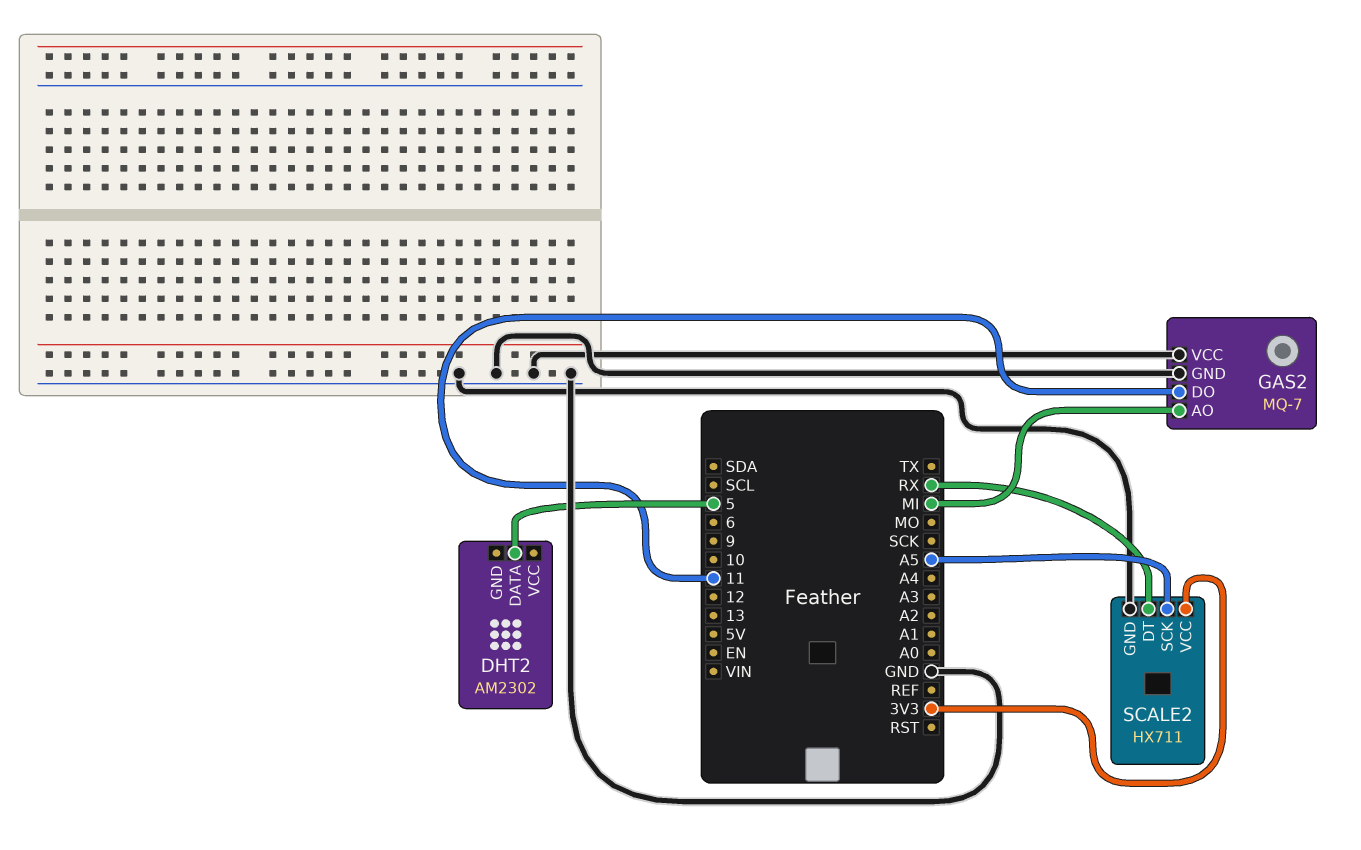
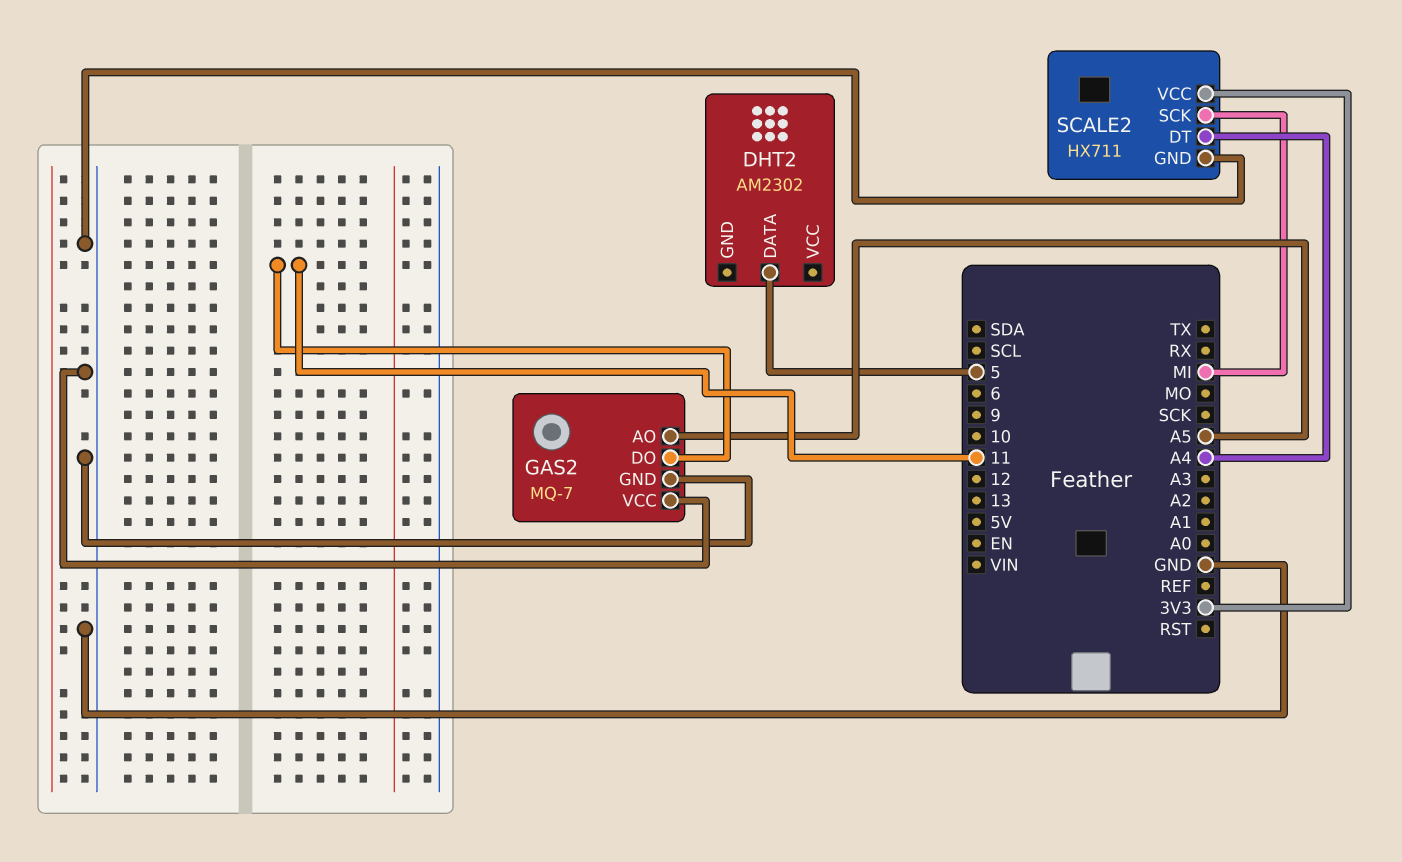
GAS2 pin AO: MI -> A5
SCALE2 pin DT: RX -> A4
SCALE2 pin SCK: A5 -> MI

